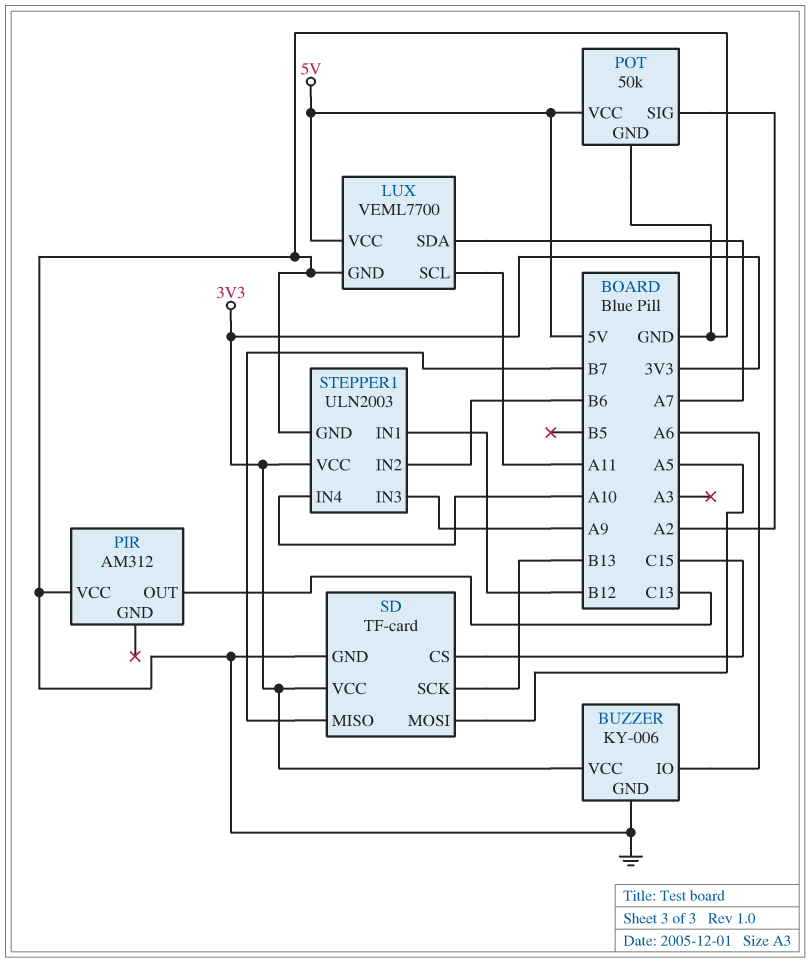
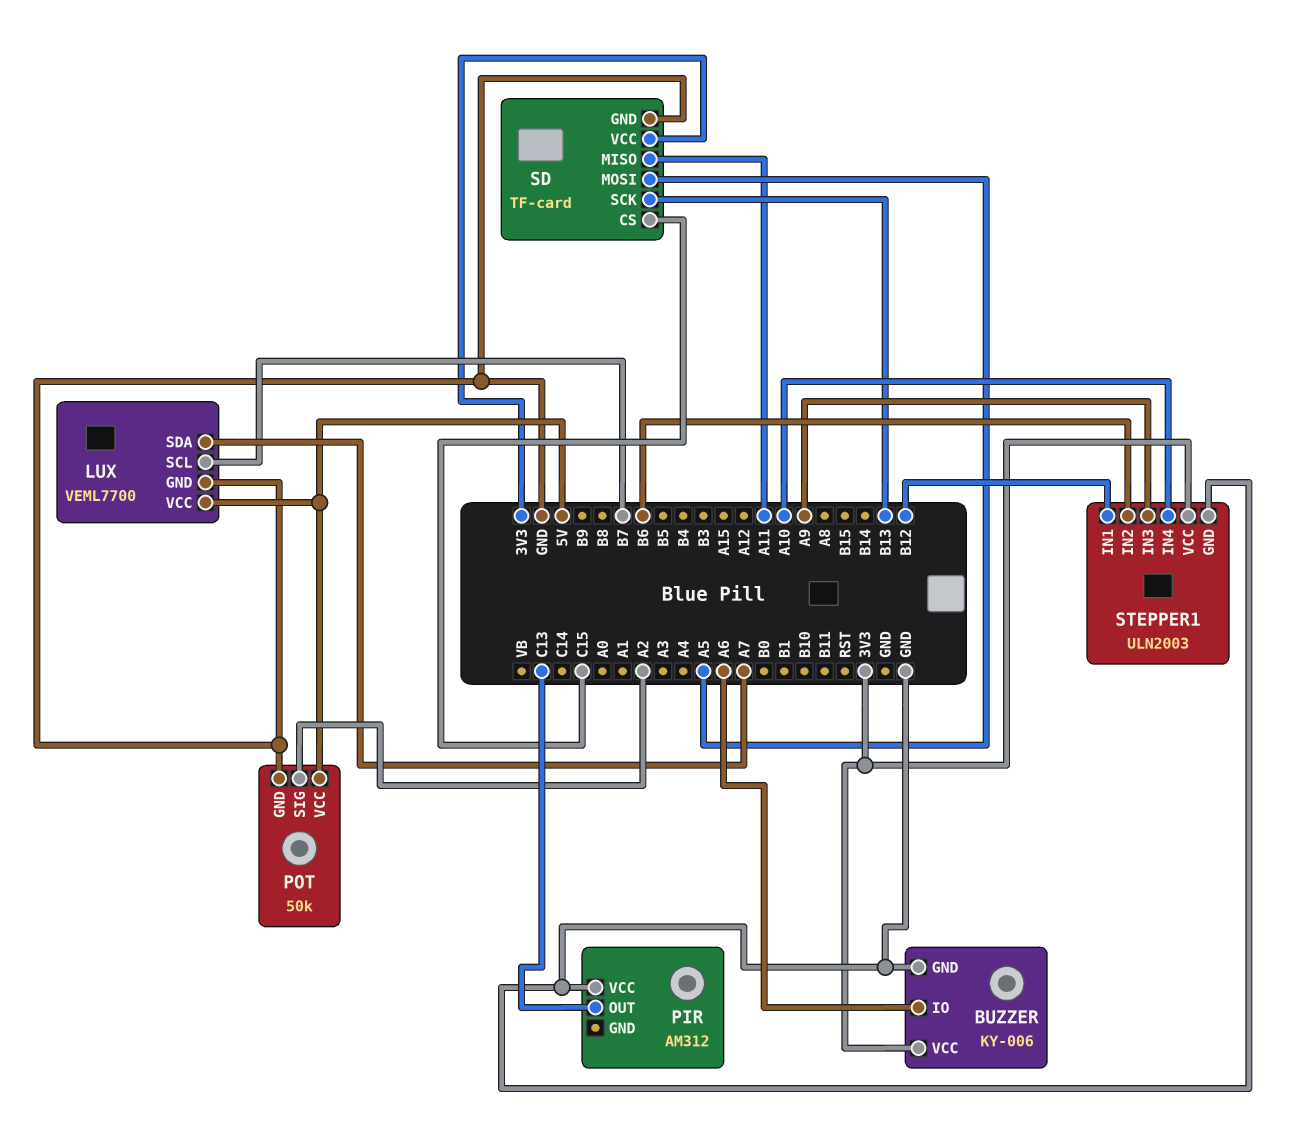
LUX pin SCL: A11 -> B7
SD pin MISO: B7 -> A11

